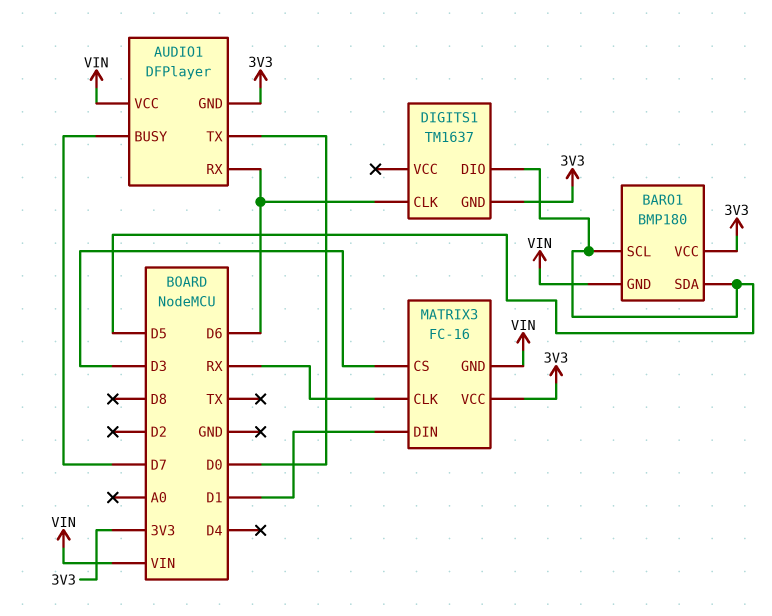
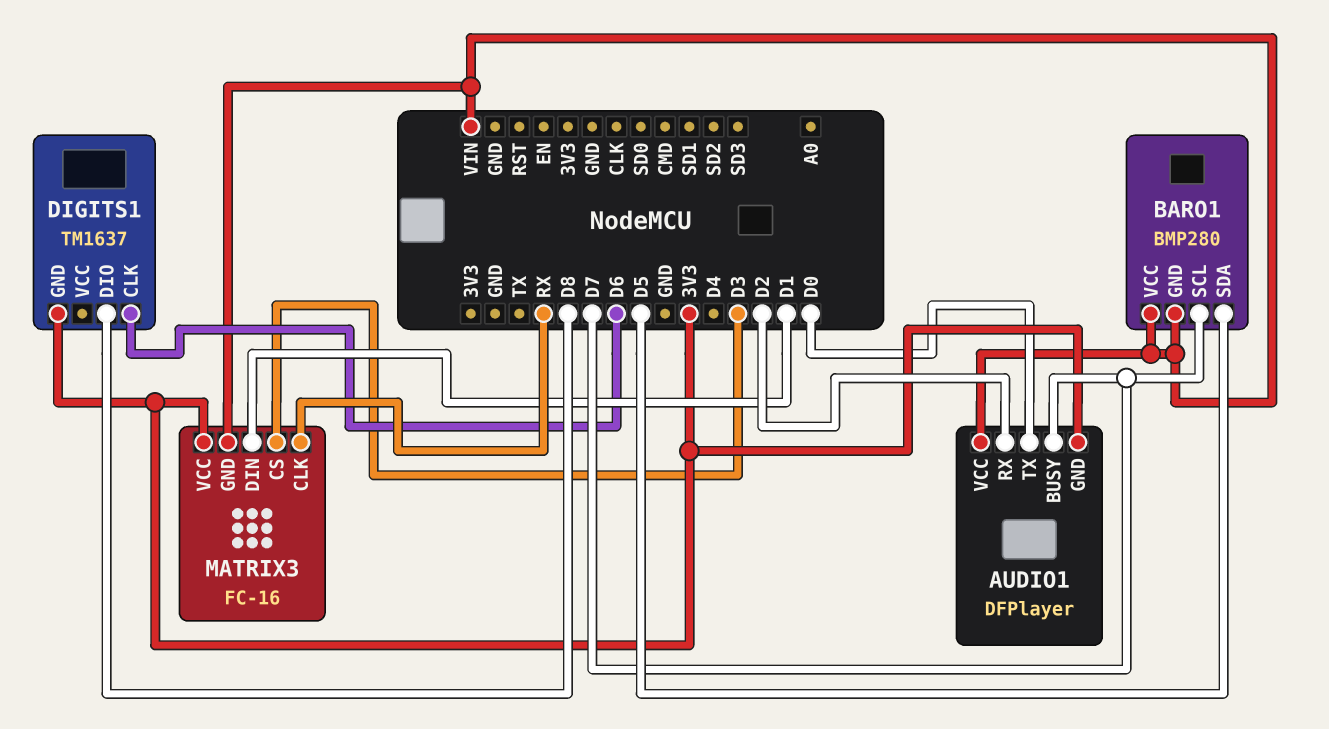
AUDIO1 pin RX: D6 -> D2
BARO1: BMP180 -> BMP280
BARO1 pin SCL: D5 -> D7
BARO1 pin VCC: 3V3 -> VIN
DIGITS1 pin DIO: D5 -> D8

